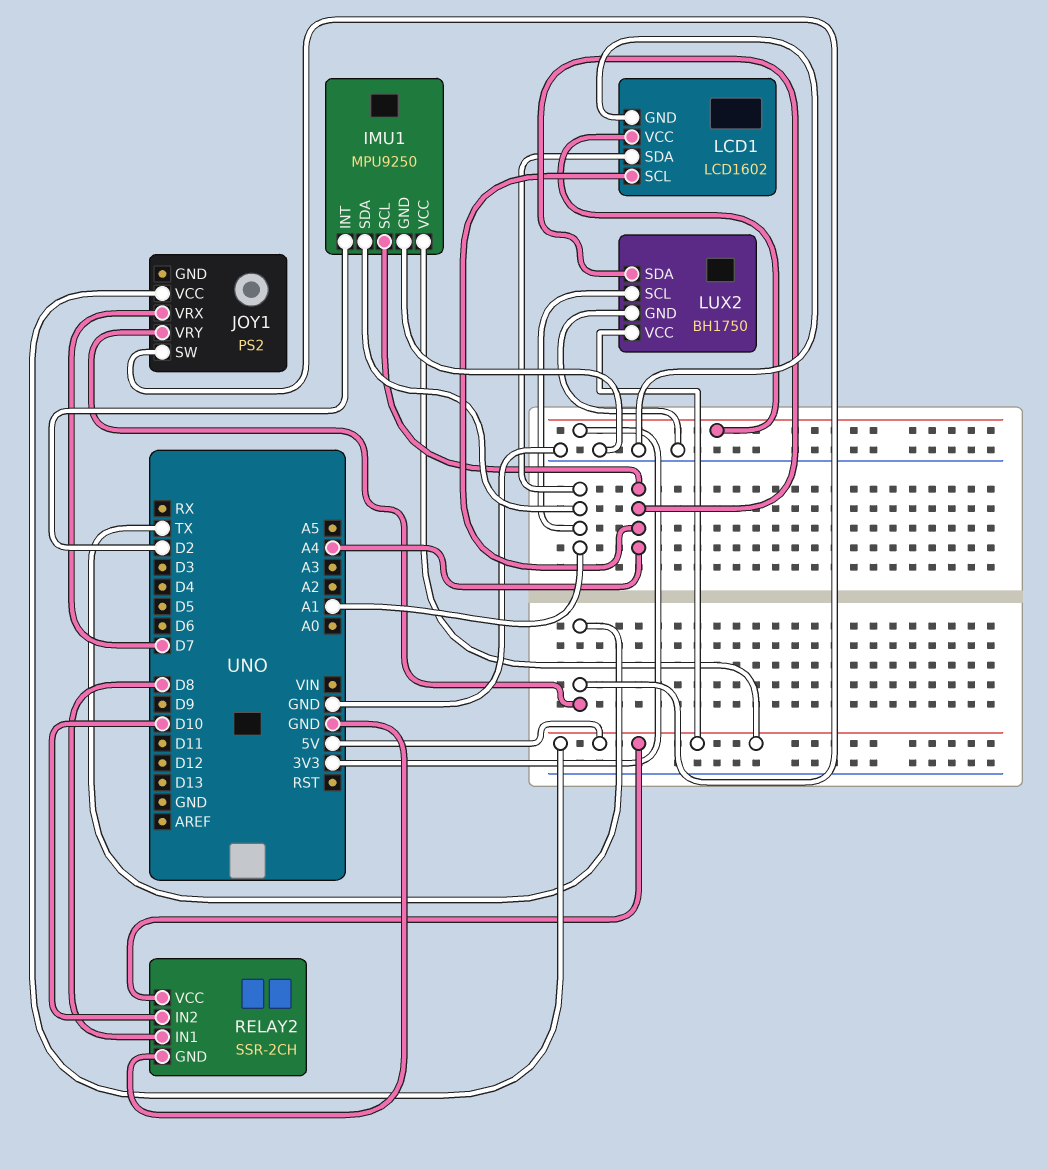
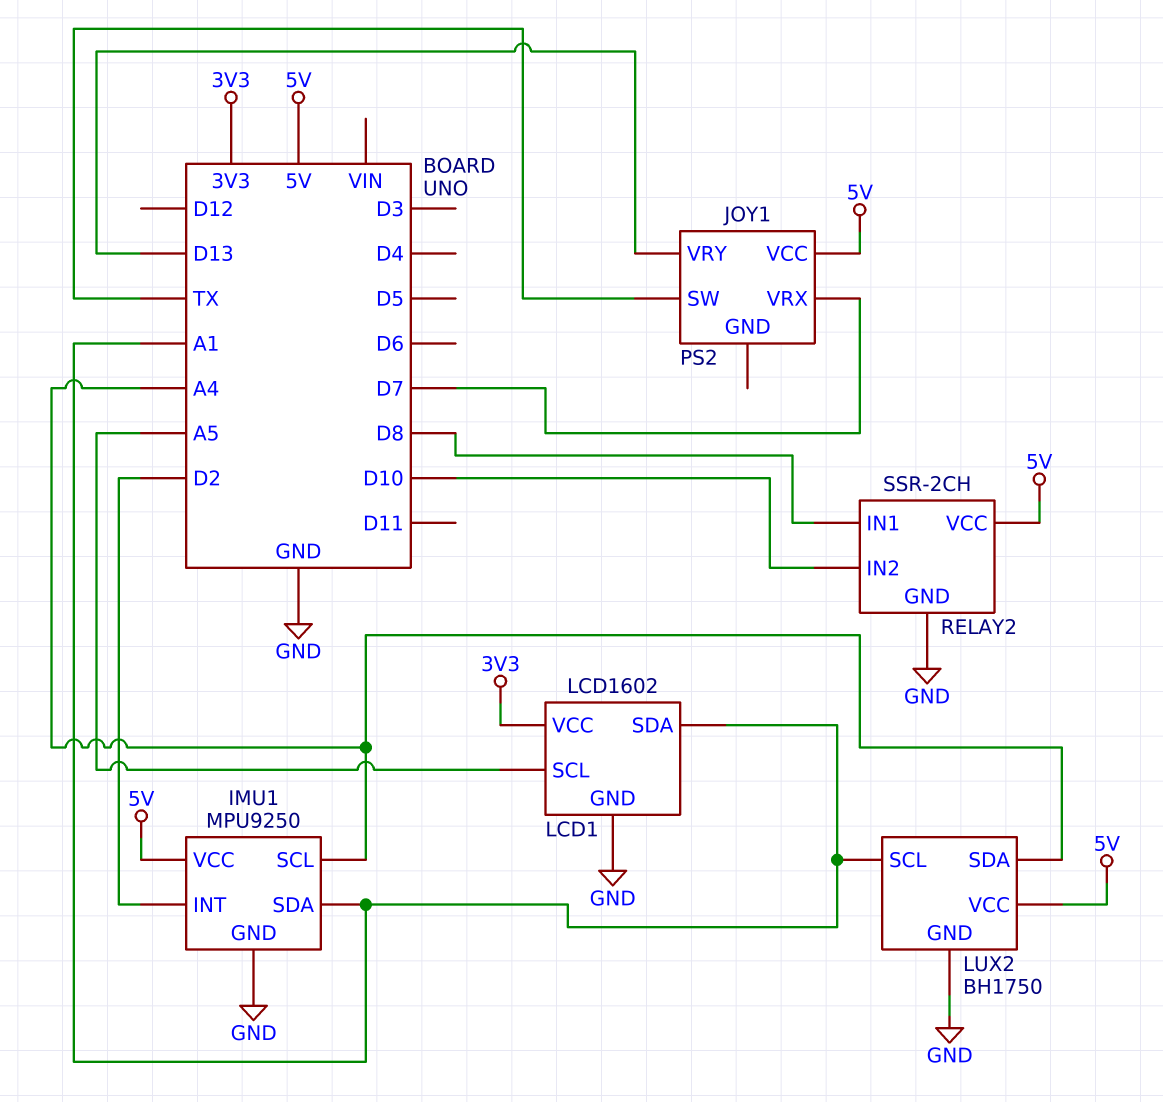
JOY1 pin VRY: TX -> D13
LCD1 pin SCL: A4 -> A5

